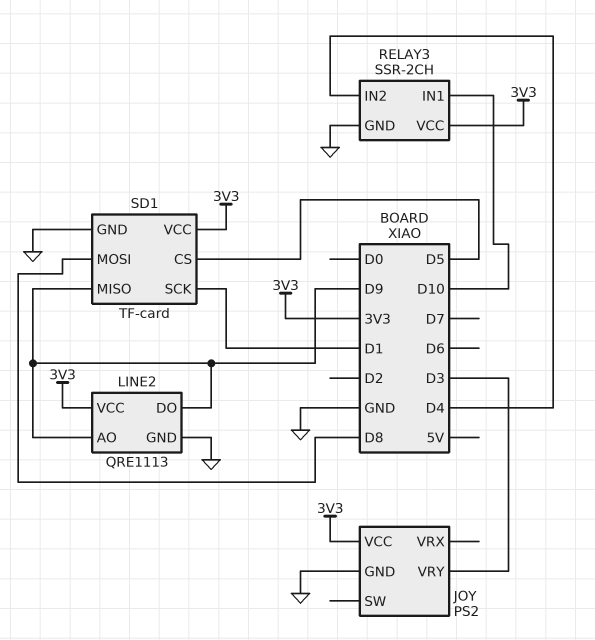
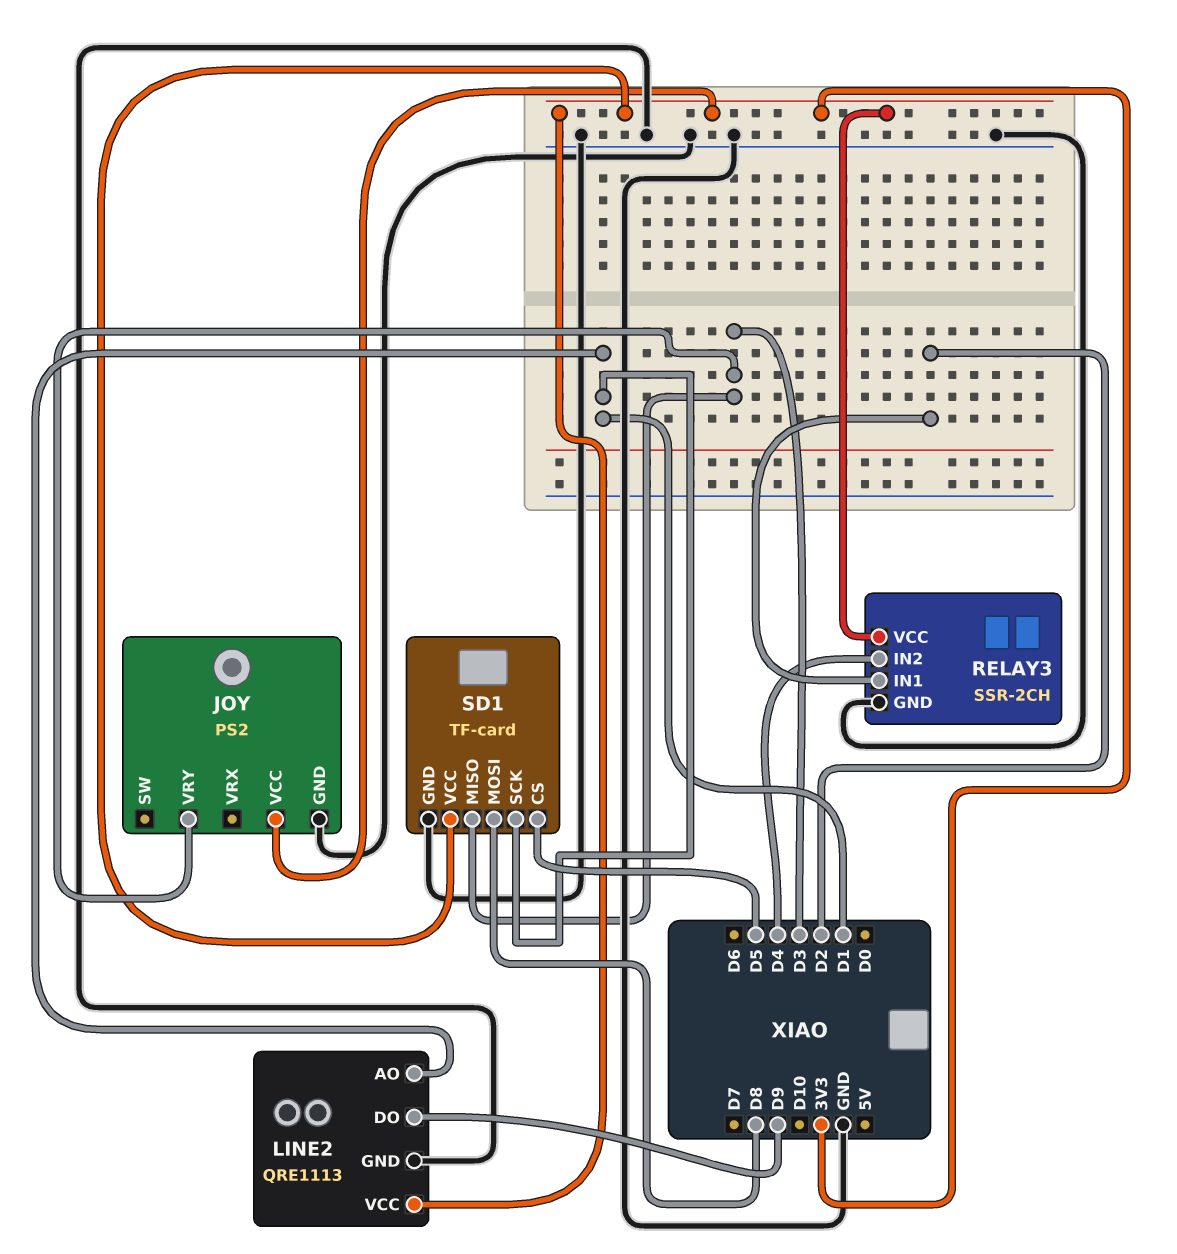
LINE2 pin AO: D9 -> D1
RELAY3 pin IN1: D10 -> D2
SD1 pin MISO: D9 -> D3

